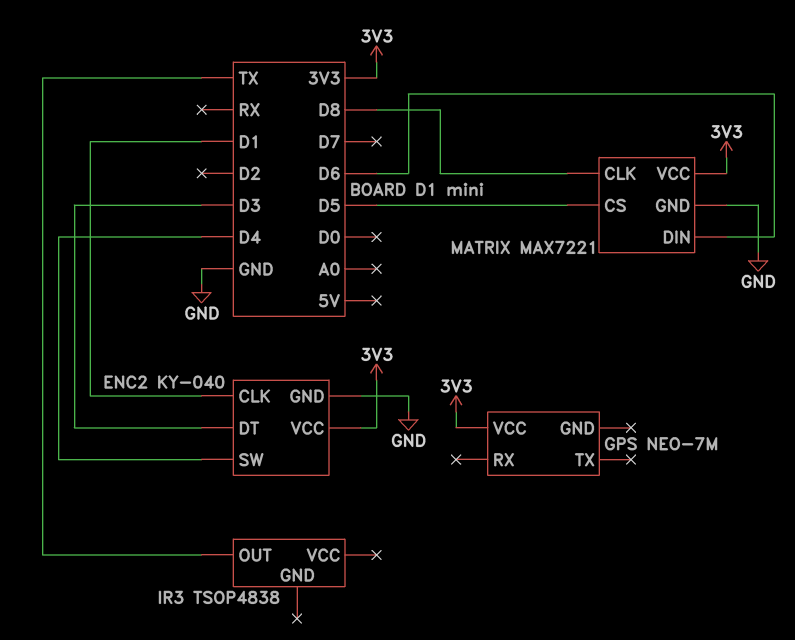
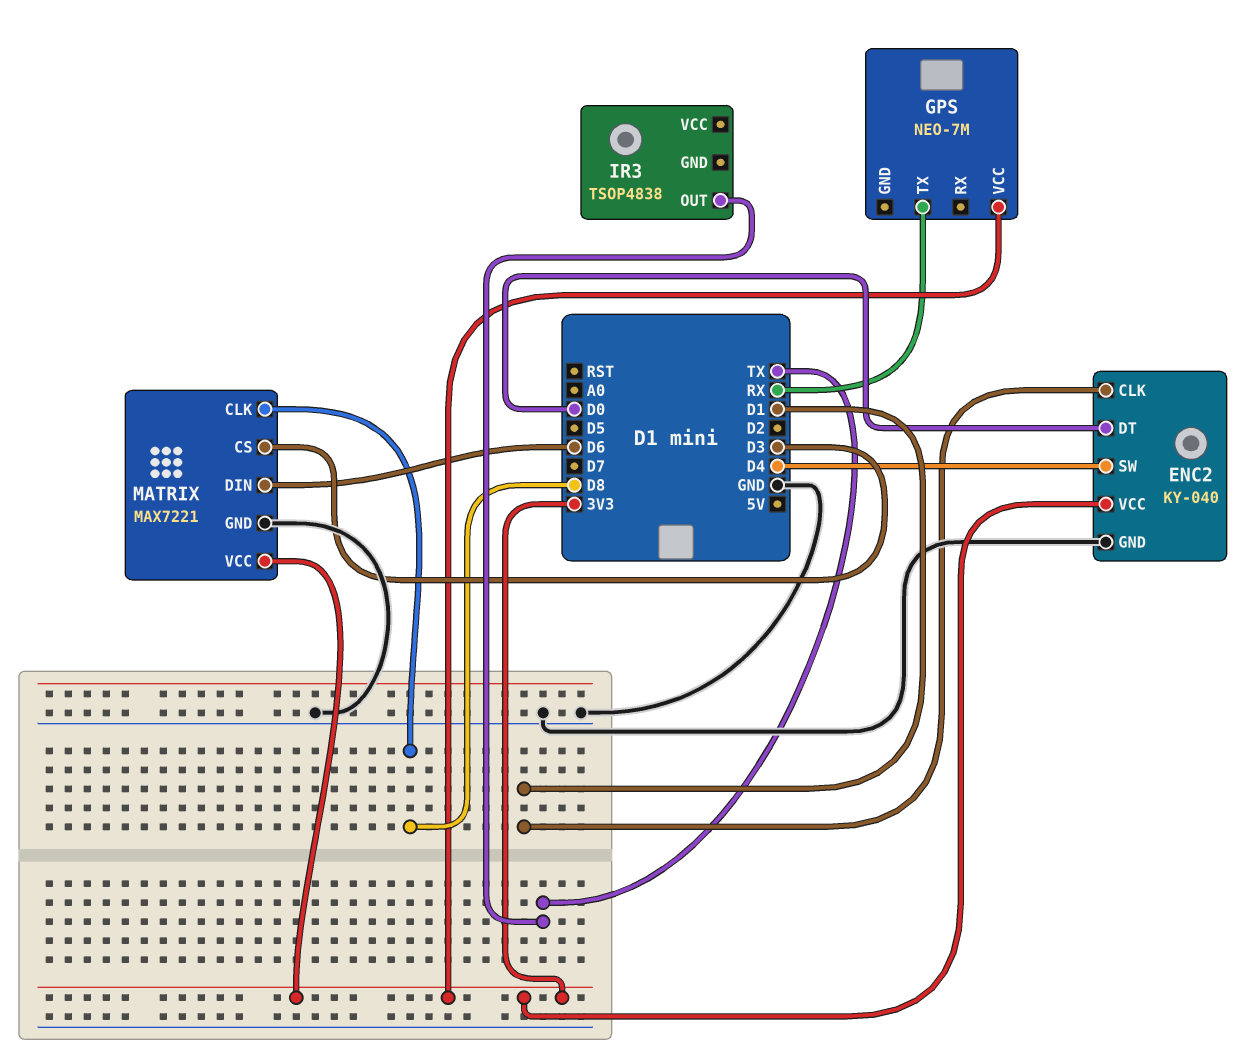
ENC2 pin DT: D3 -> D0
GPS pin TX: none -> RX
MATRIX pin CS: D5 -> D3

